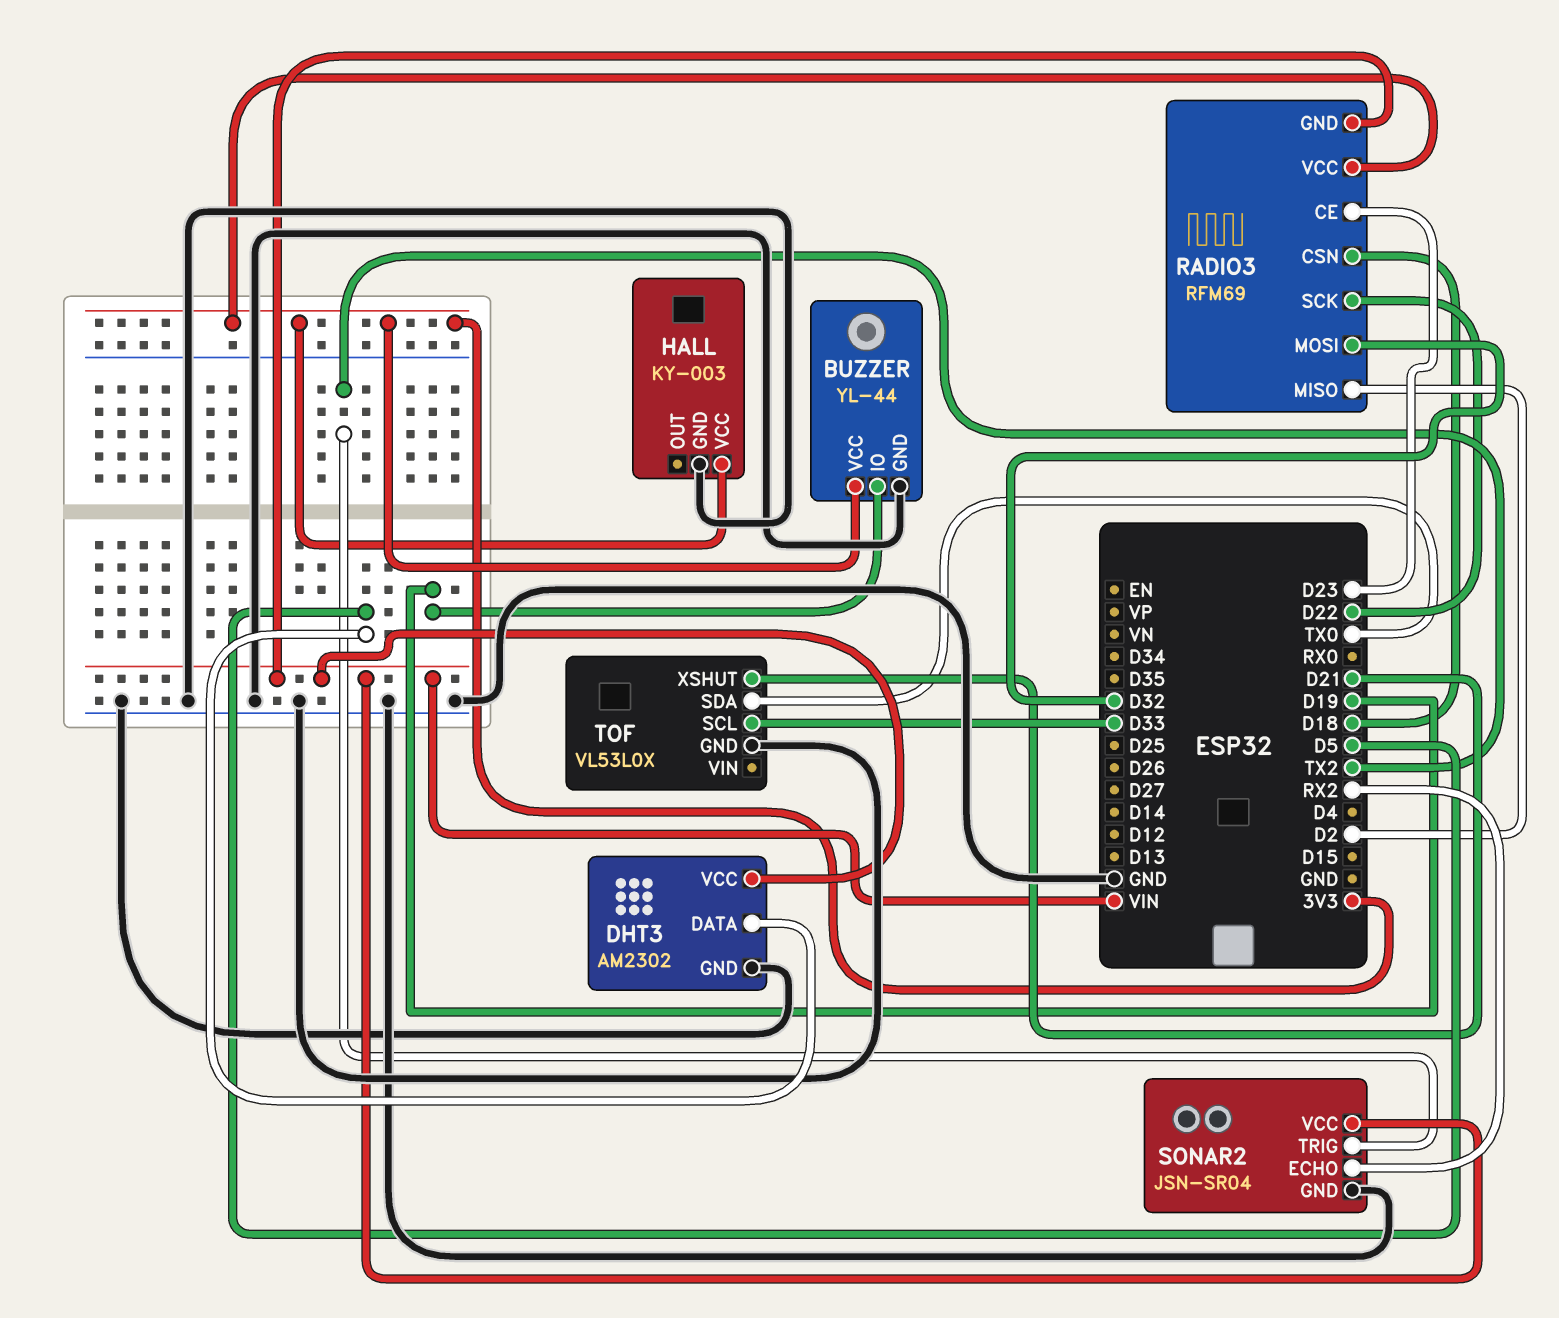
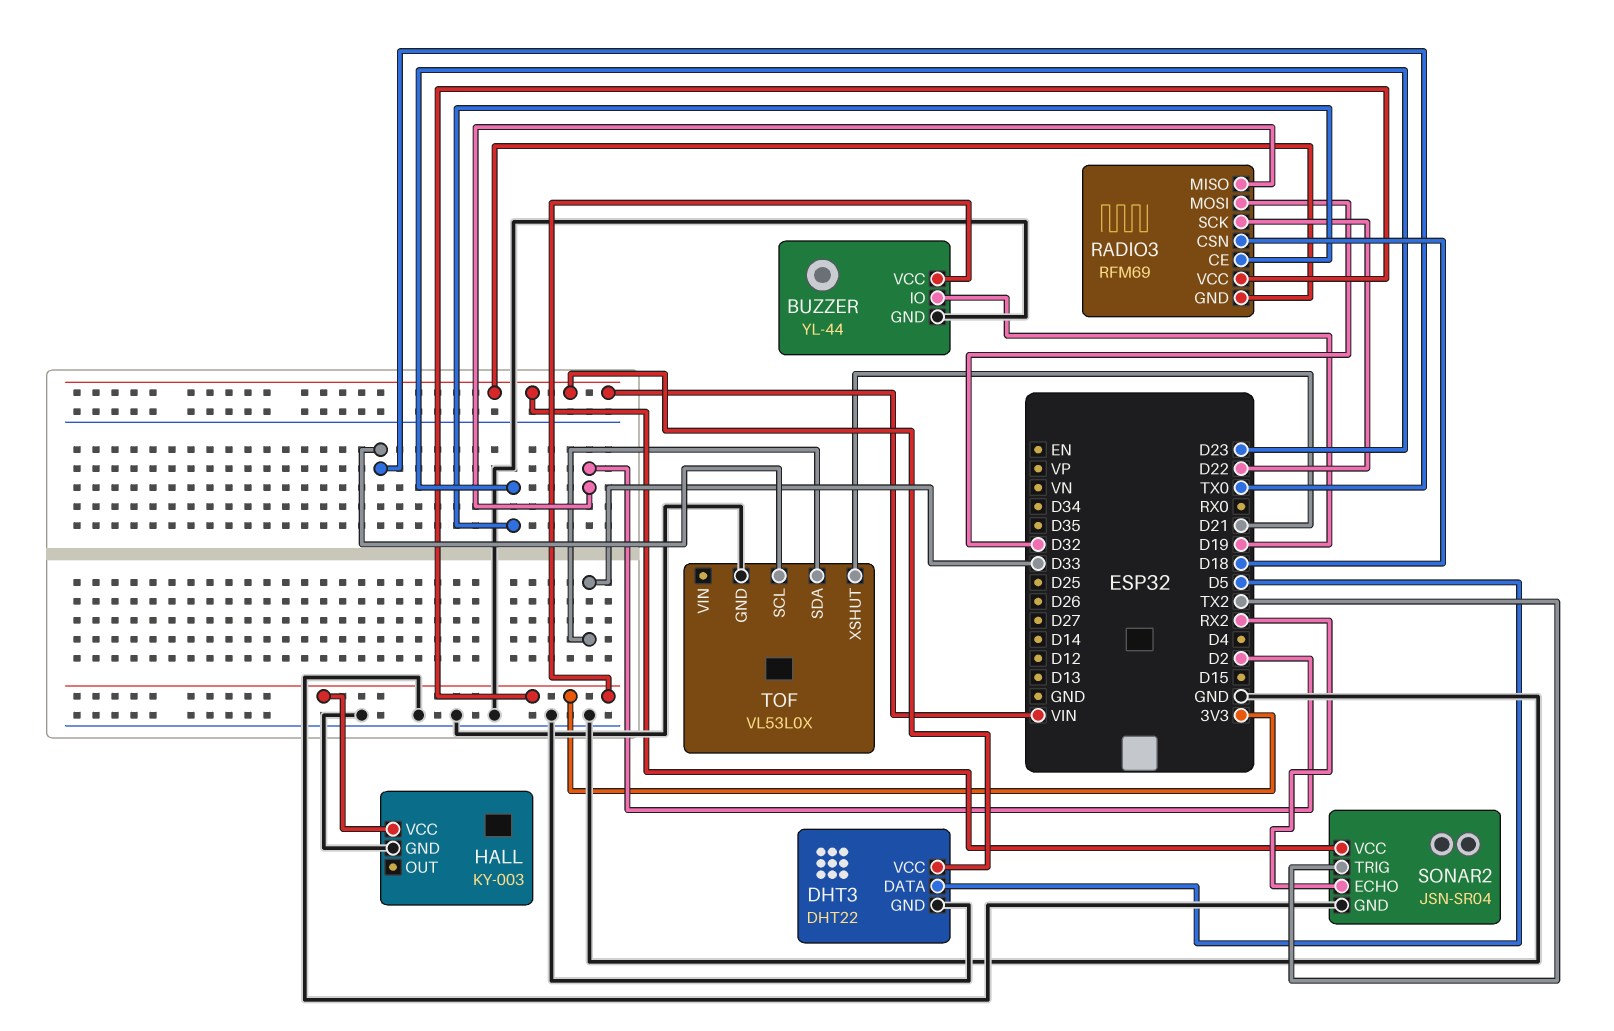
DHT3: AM2302 -> DHT22
TOF pin SCL: D33 -> TX0
TOF pin SDA: TX0 -> D33

